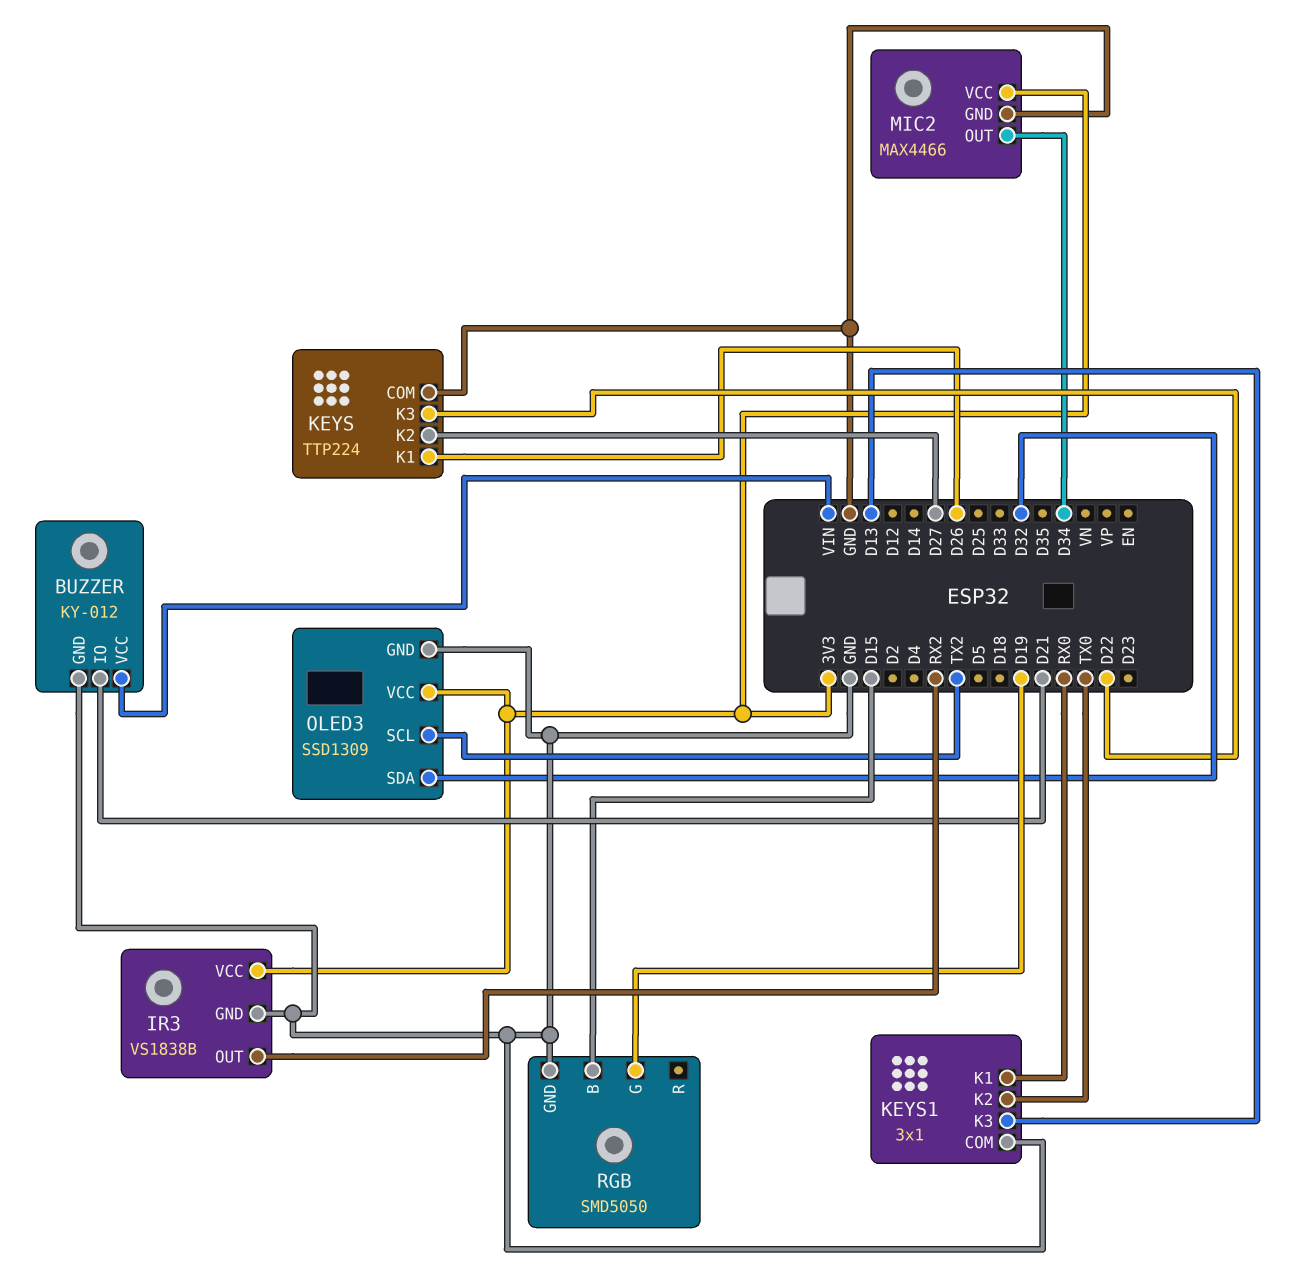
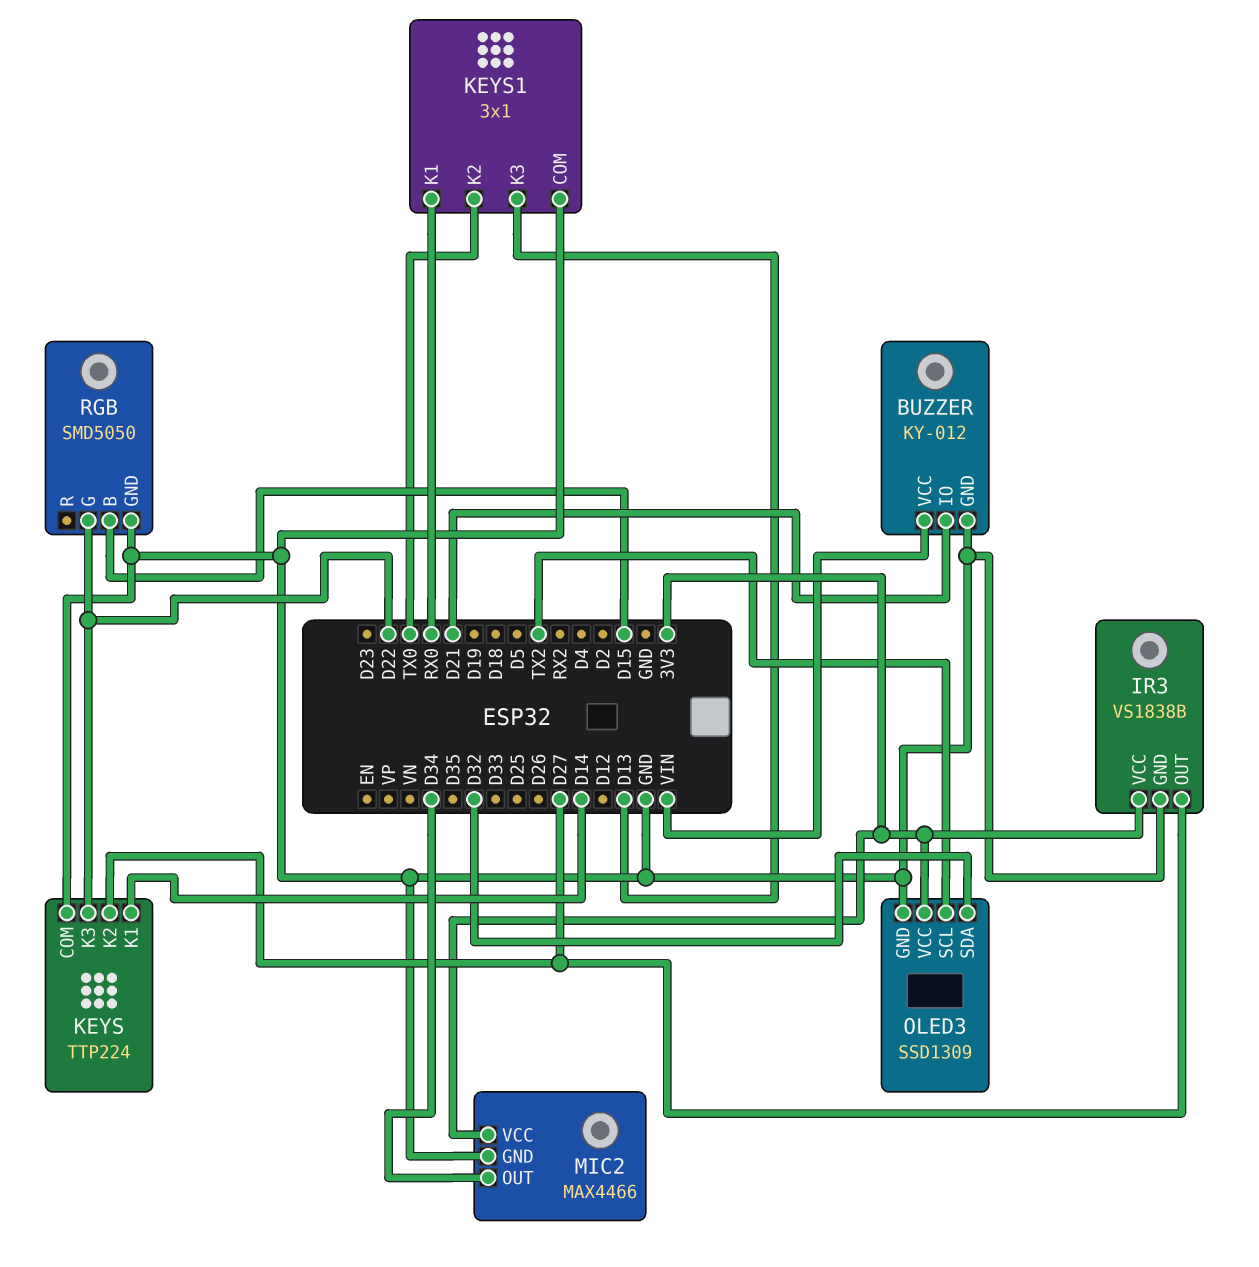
IR3 pin OUT: RX2 -> D27
KEYS pin K1: D26 -> D14
RGB pin G: D19 -> D22

